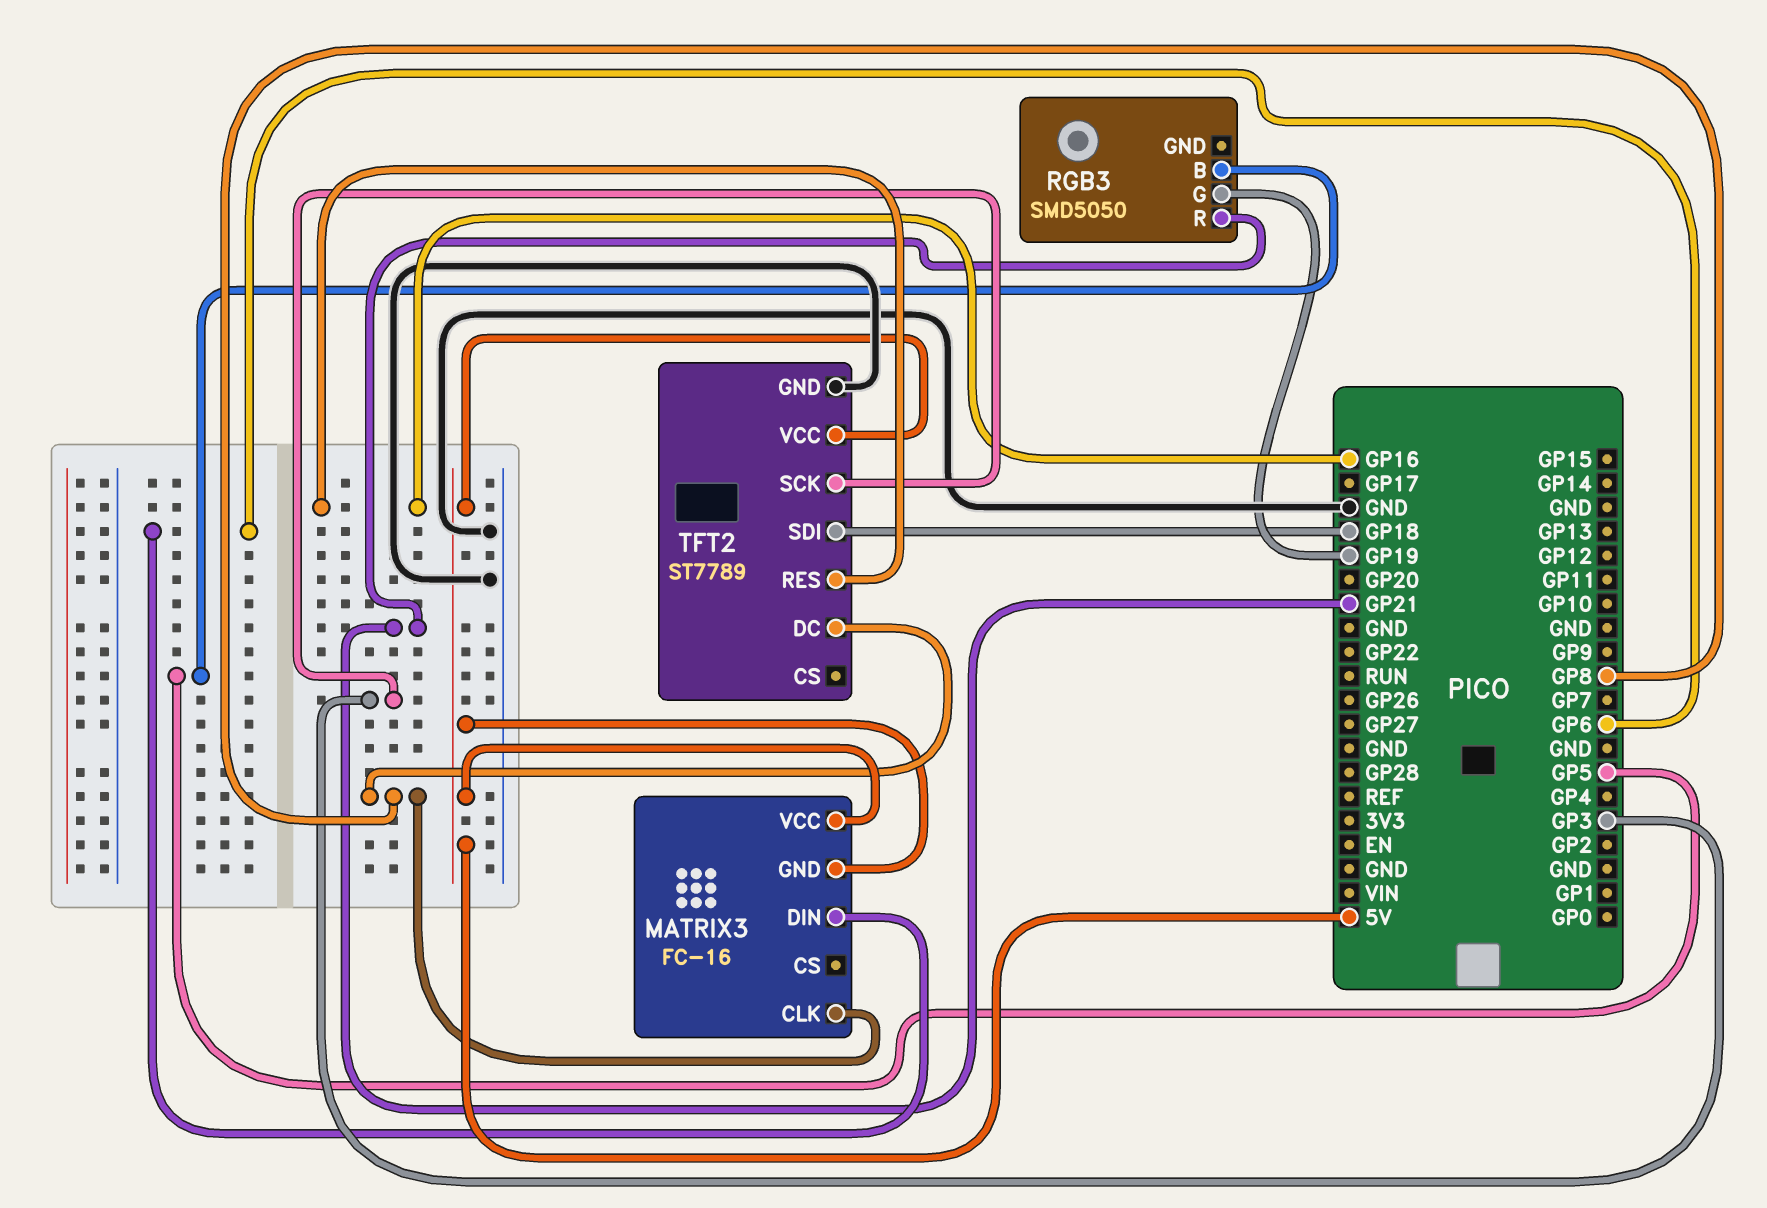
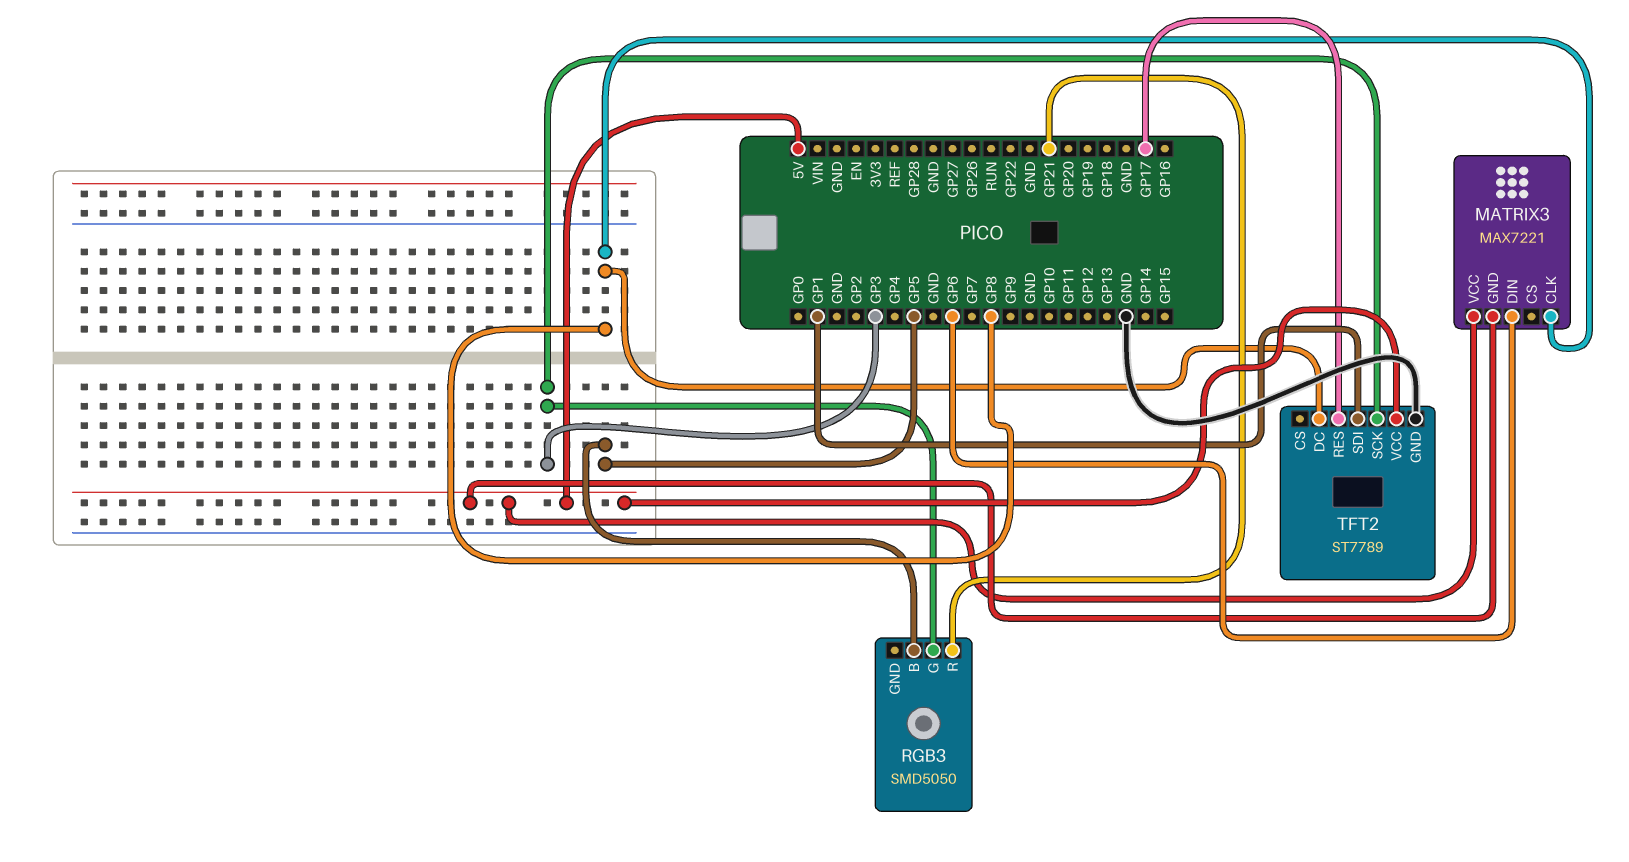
MATRIX3: FC-16 -> MAX7221
RGB3 pin G: GP19 -> GP3
TFT2 pin RES: GP16 -> GP17
TFT2 pin SDI: GP18 -> GP1

